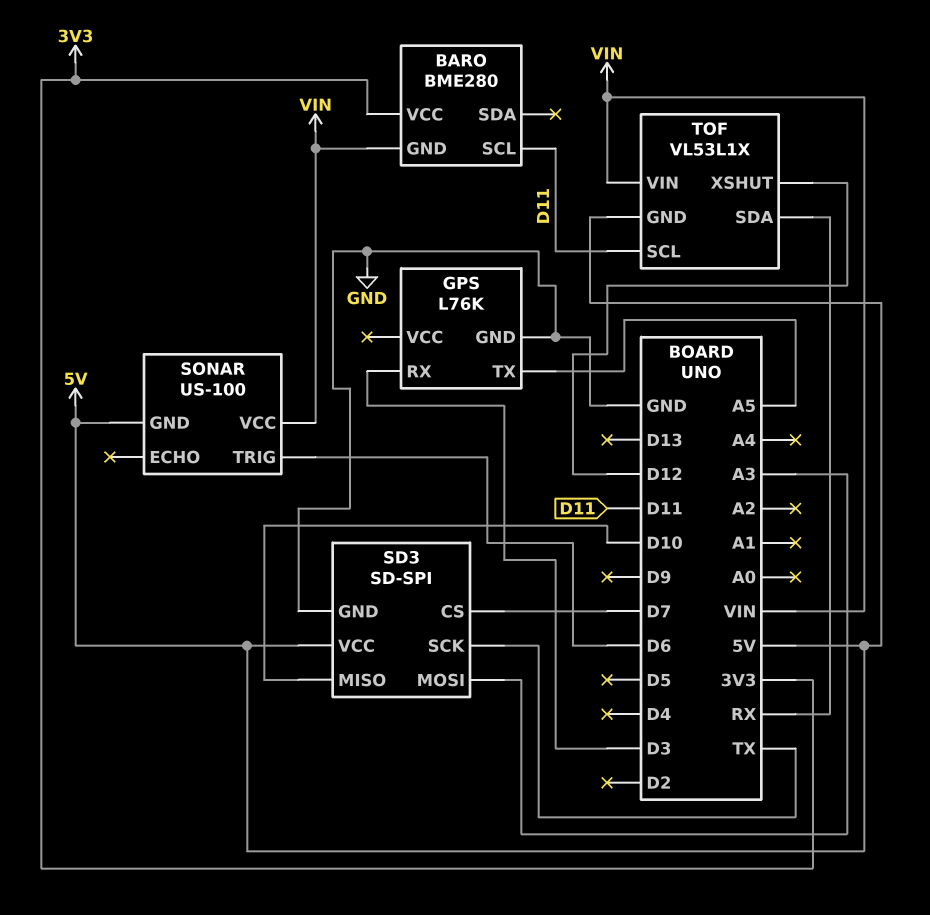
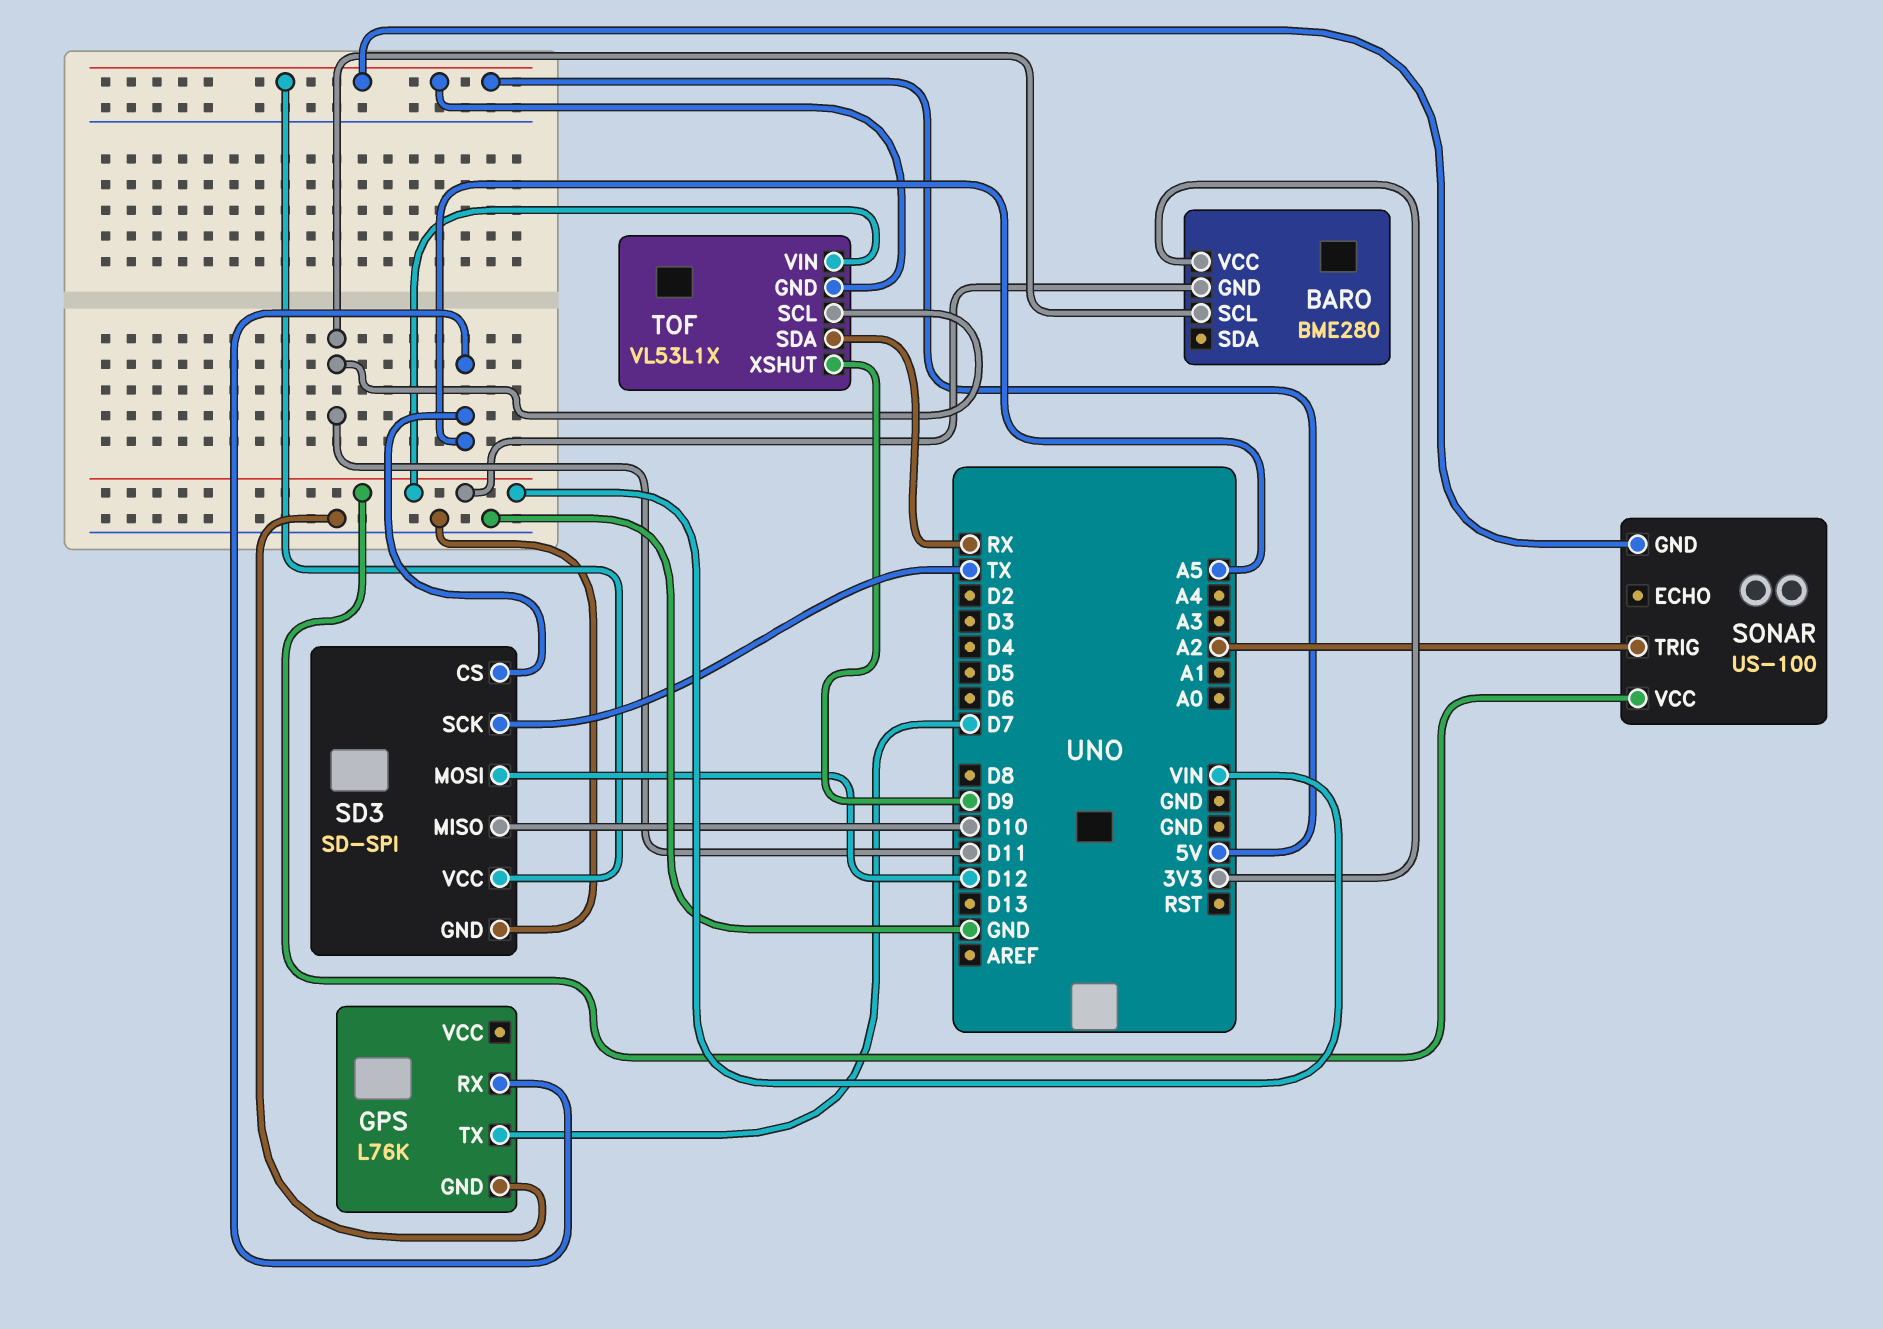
GPS pin RX: D3 -> A5
GPS pin TX: A5 -> D7
SD3 pin CS: D7 -> A5
SD3 pin MOSI: A3 -> D12
SONAR pin TRIG: D6 -> A2
TOF pin XSHUT: D12 -> D9

